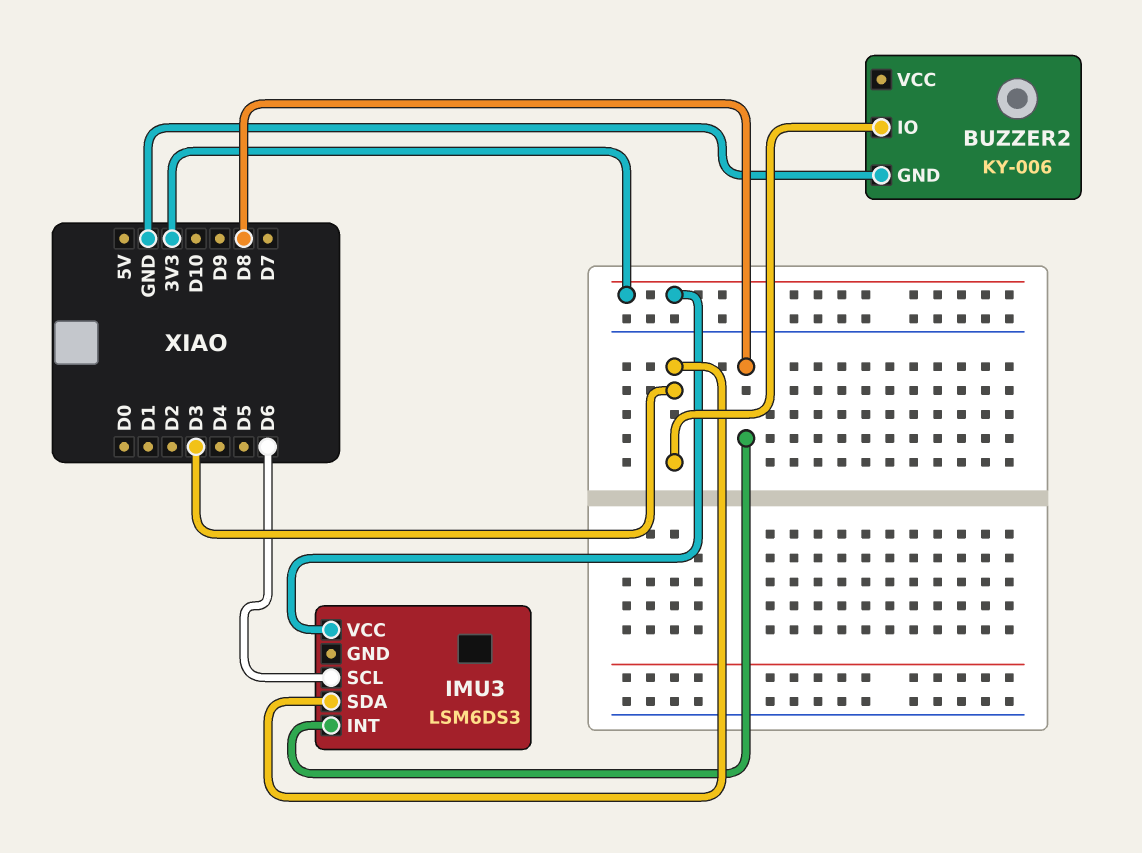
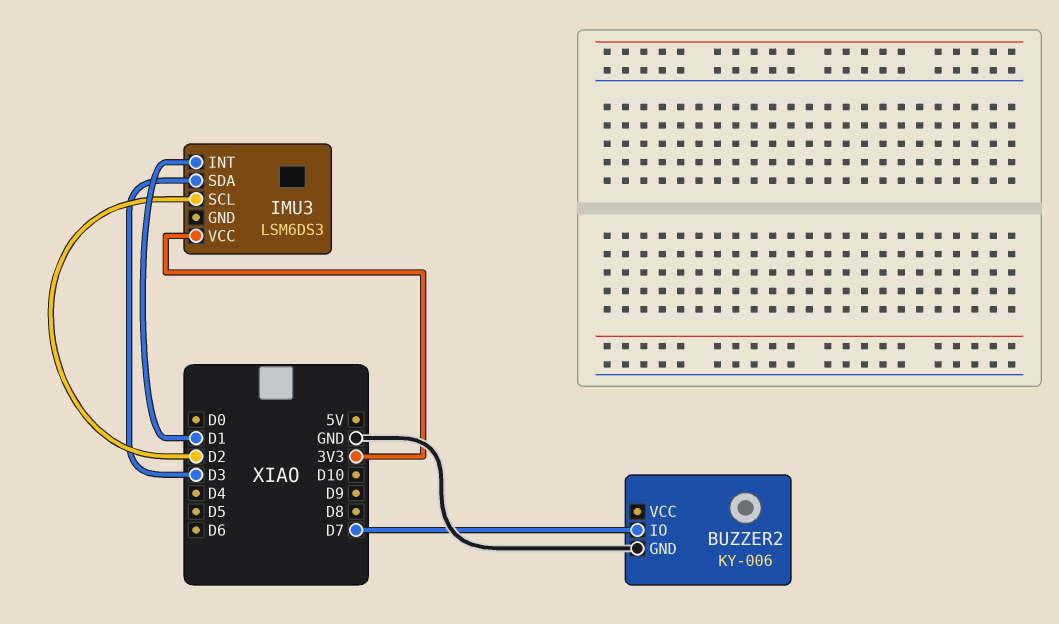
BUZZER2 pin IO: D3 -> D7
IMU3 pin INT: D8 -> D1
IMU3 pin SCL: D6 -> D2

